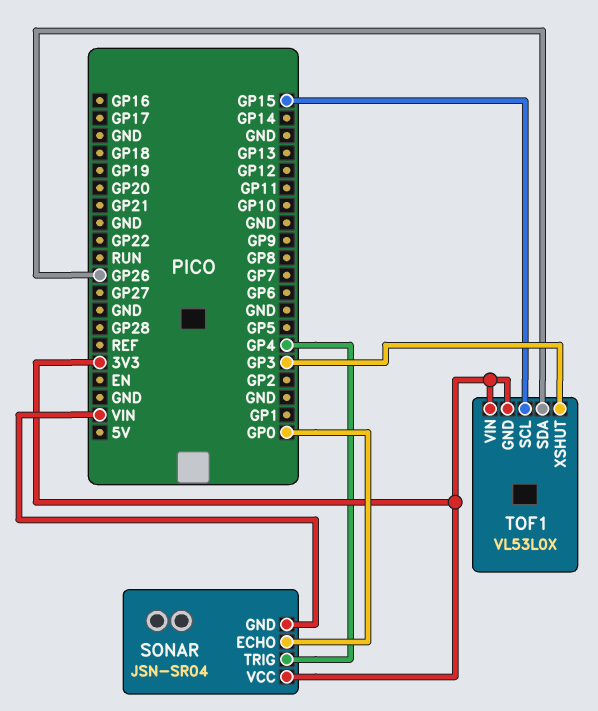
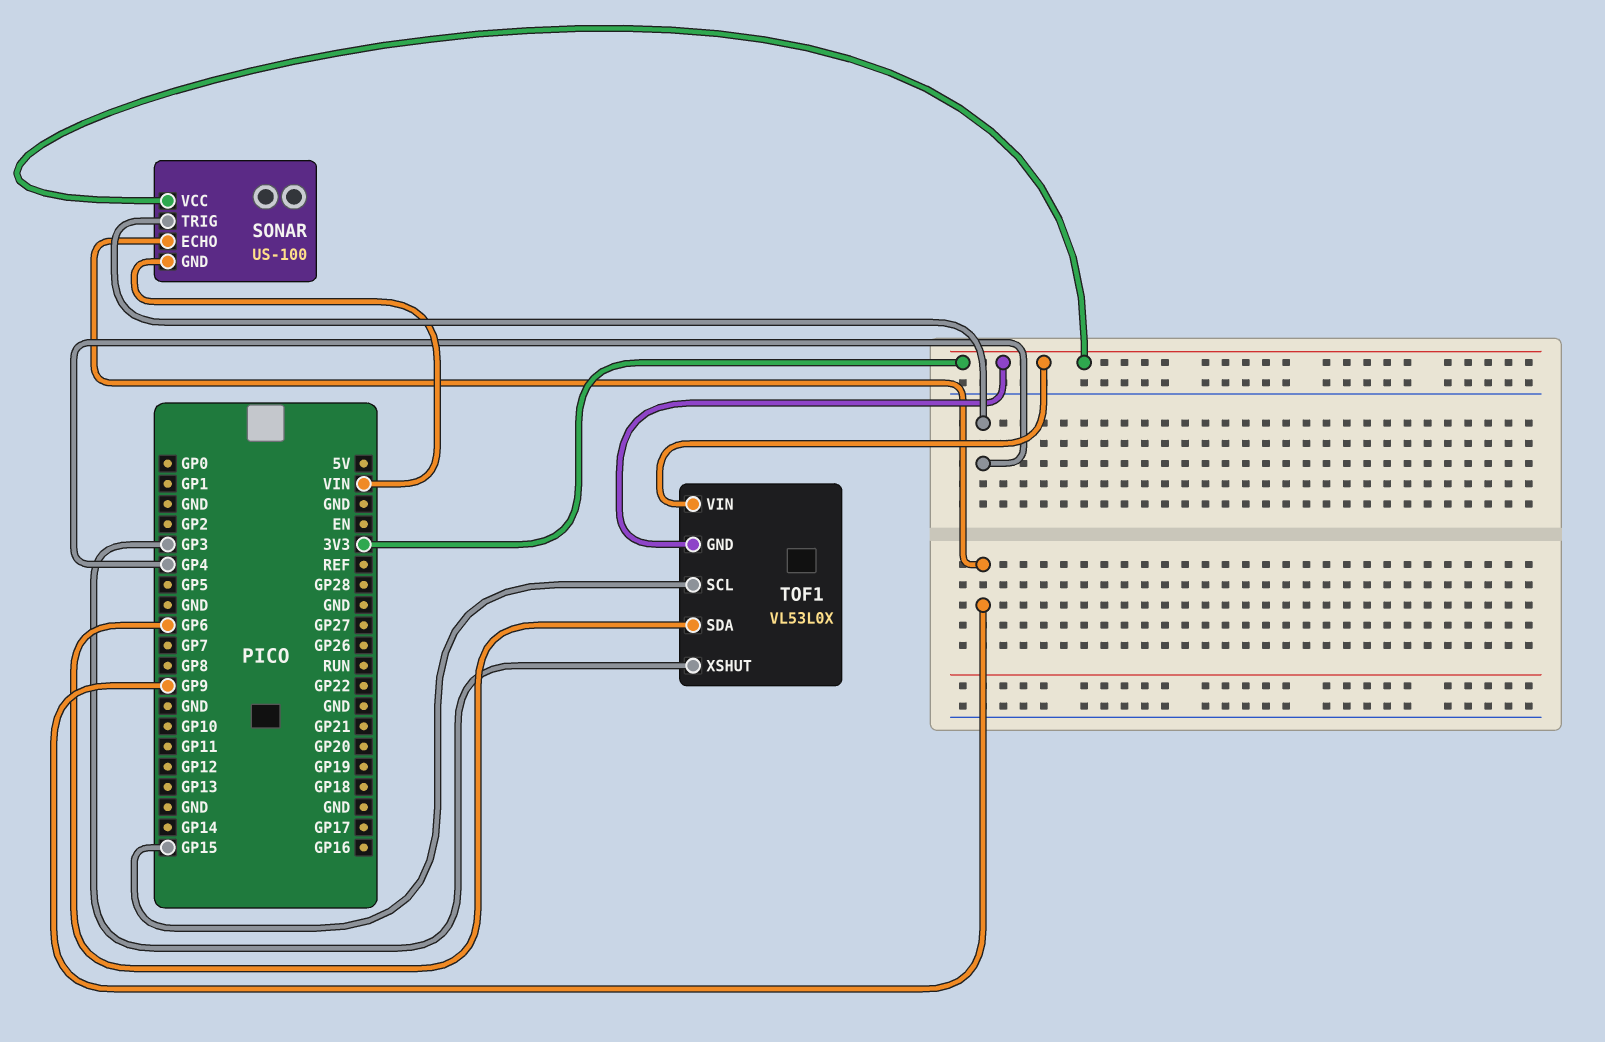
SONAR: JSN-SR04 -> US-100
SONAR pin ECHO: GP0 -> GP9
TOF1 pin SDA: GP26 -> GP6

